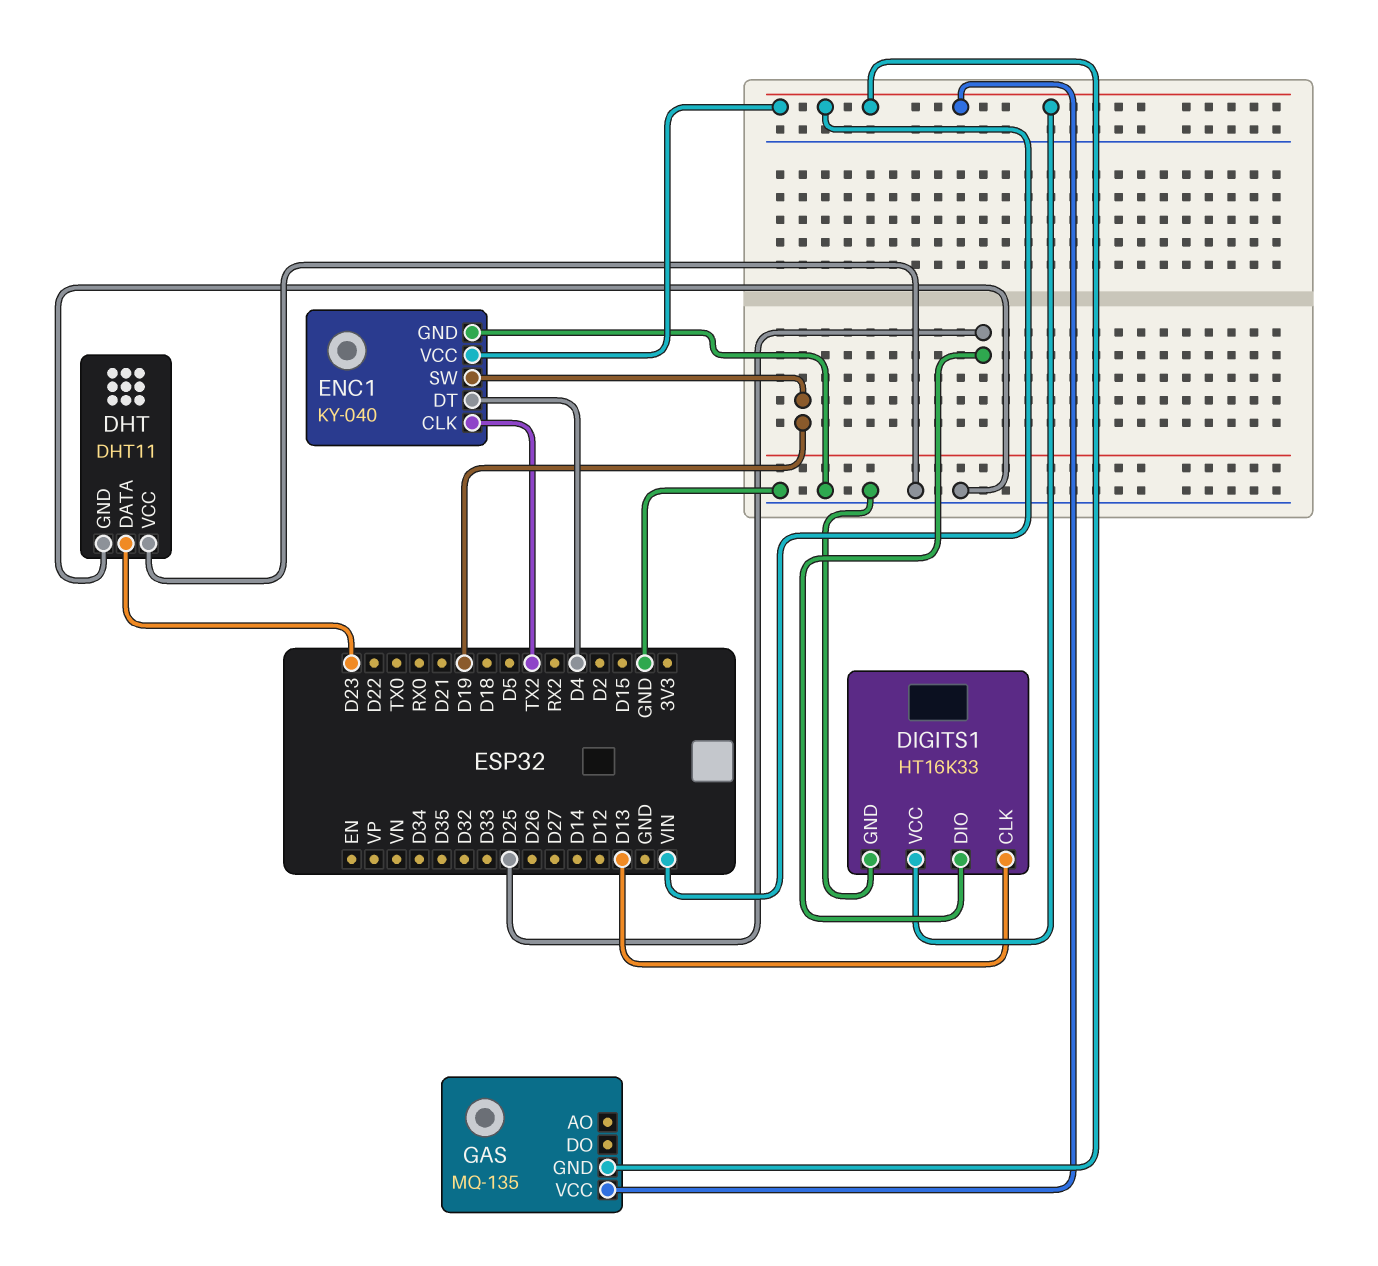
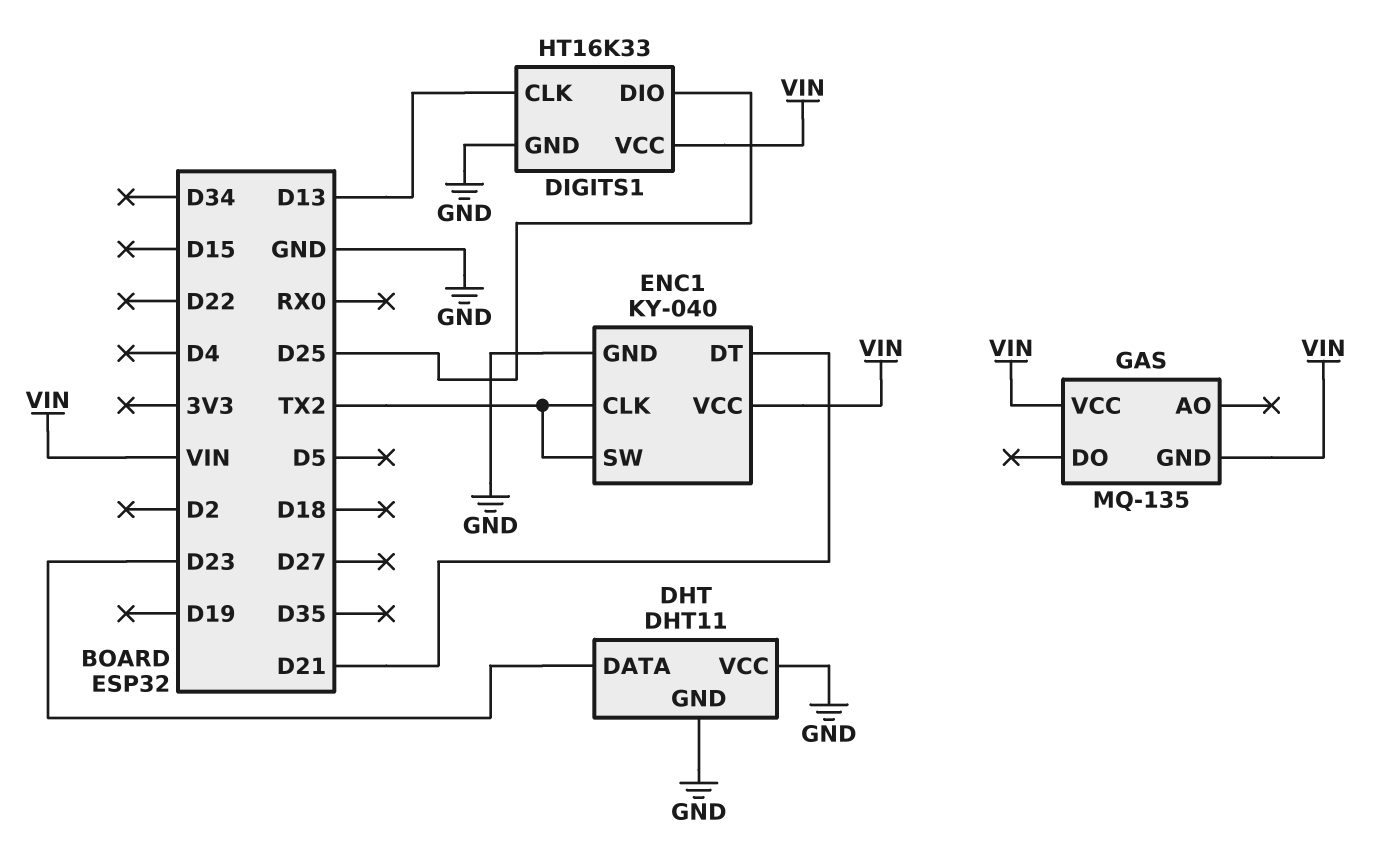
ENC1 pin DT: D4 -> D21
ENC1 pin SW: D19 -> TX2

